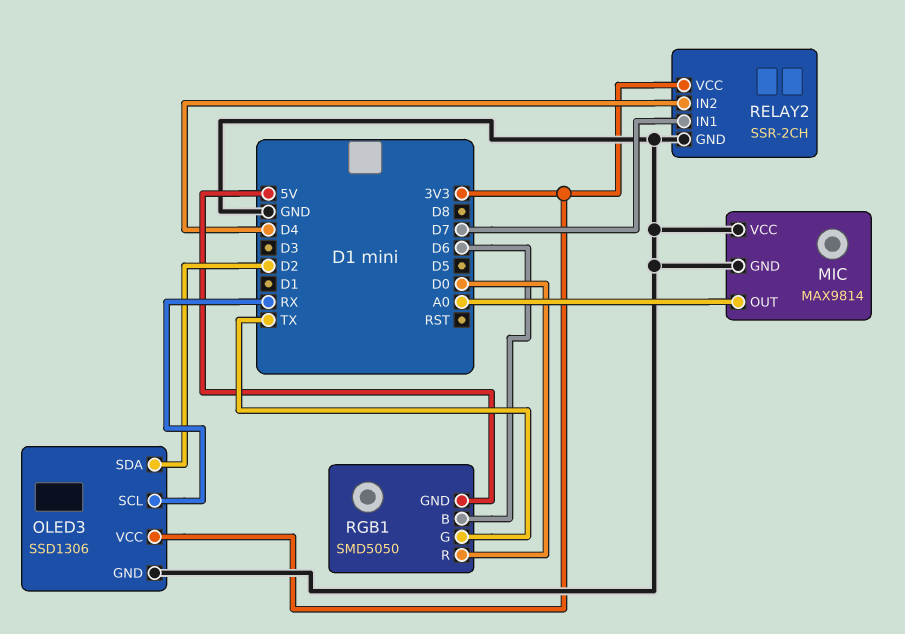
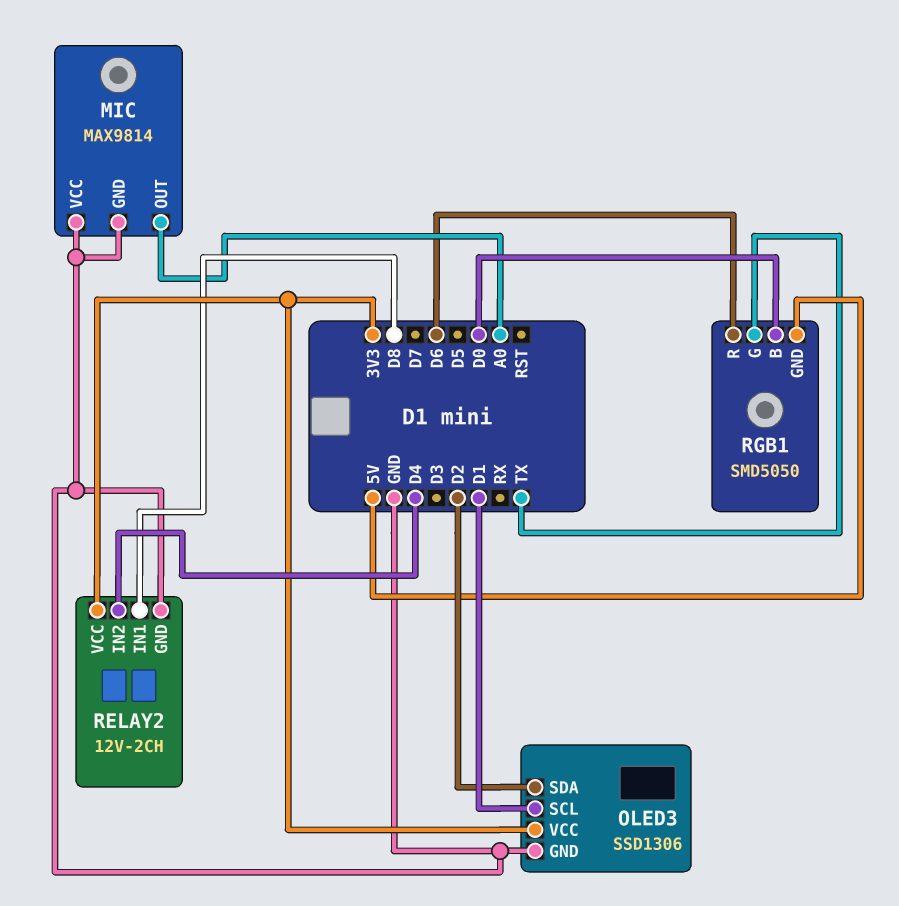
OLED3 pin SCL: RX -> D1
RELAY2: SSR-2CH -> 12V-2CH
RELAY2 pin IN1: D7 -> D8
RGB1 pin B: D6 -> D0
RGB1 pin R: D0 -> D6

